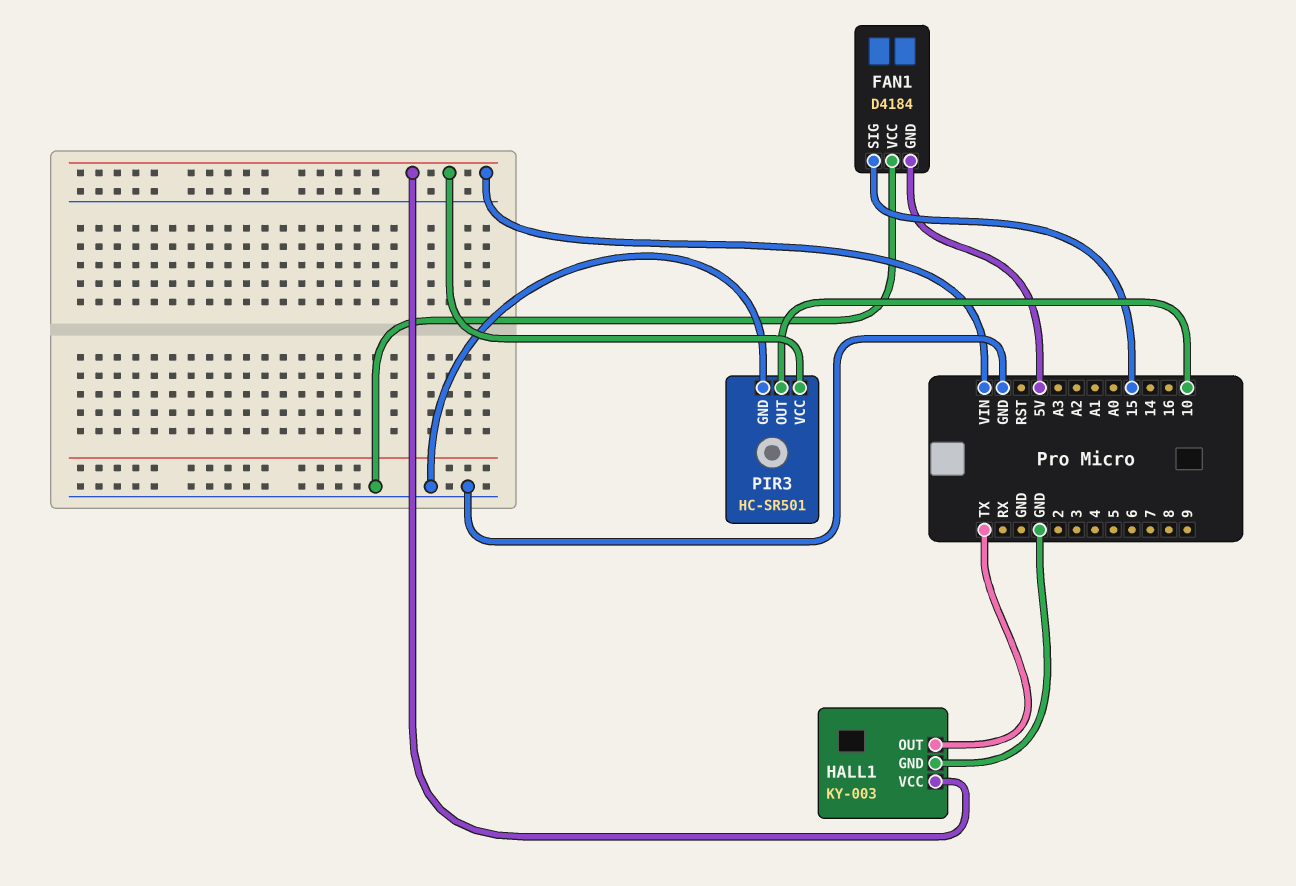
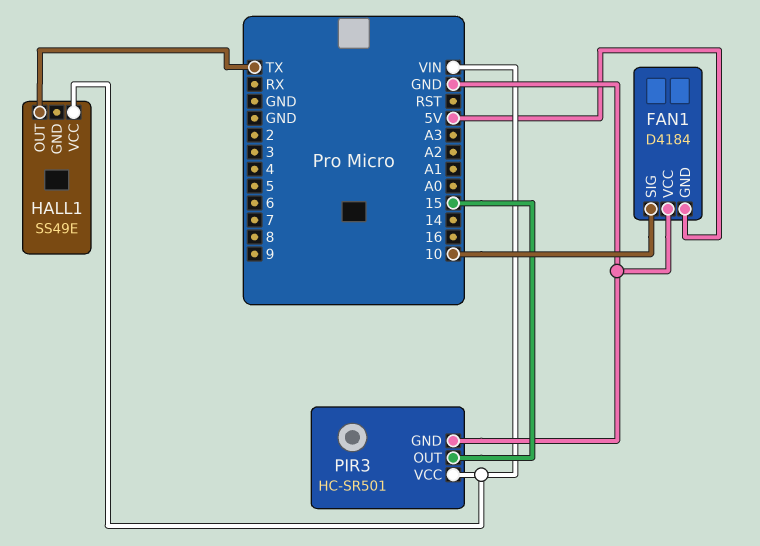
FAN1 pin SIG: 15 -> 10
HALL1: KY-003 -> SS49E
HALL1 pin GND: GND -> none
PIR3 pin OUT: 10 -> 15

